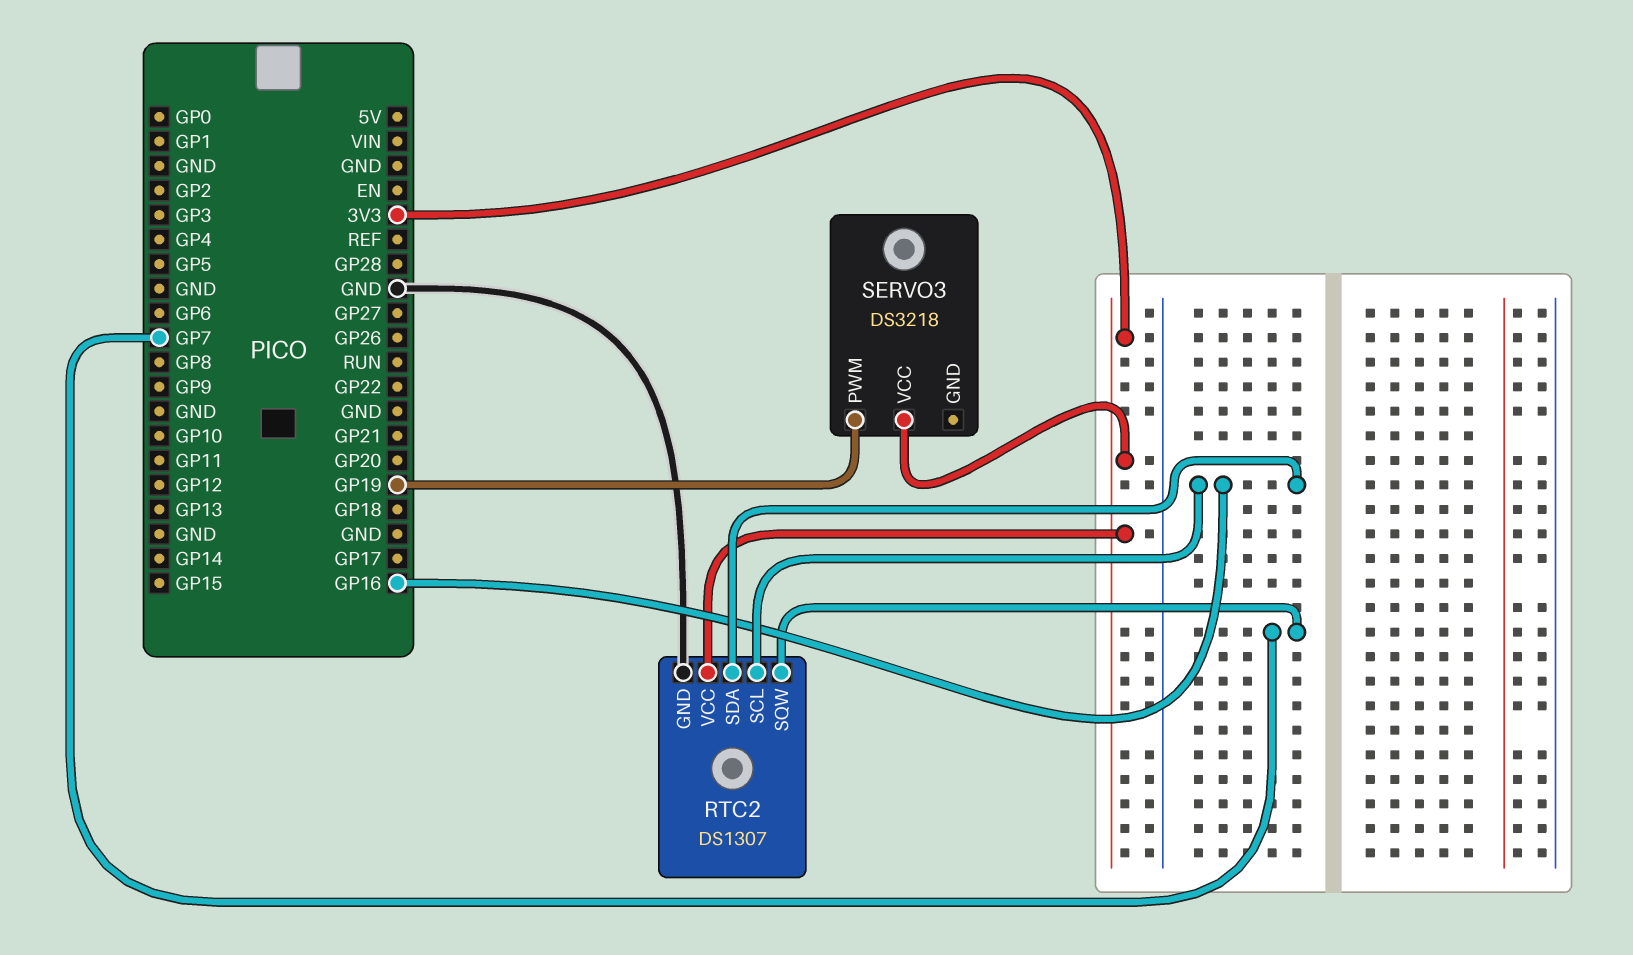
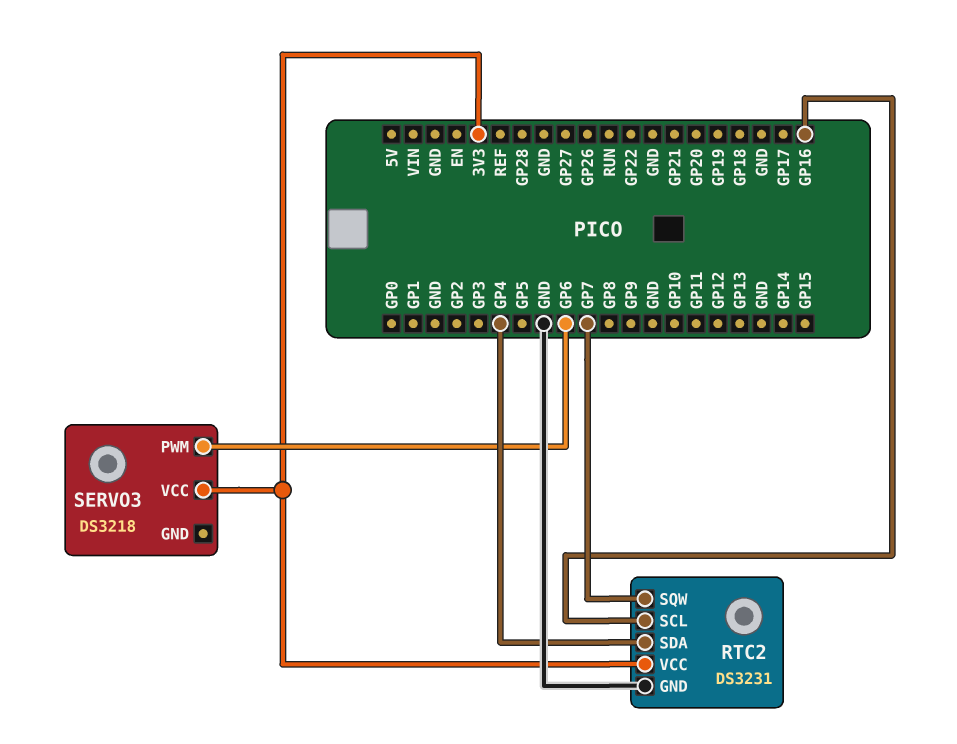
RTC2: DS1307 -> DS3231
RTC2 pin SDA: GP16 -> GP4
SERVO3 pin PWM: GP19 -> GP6

